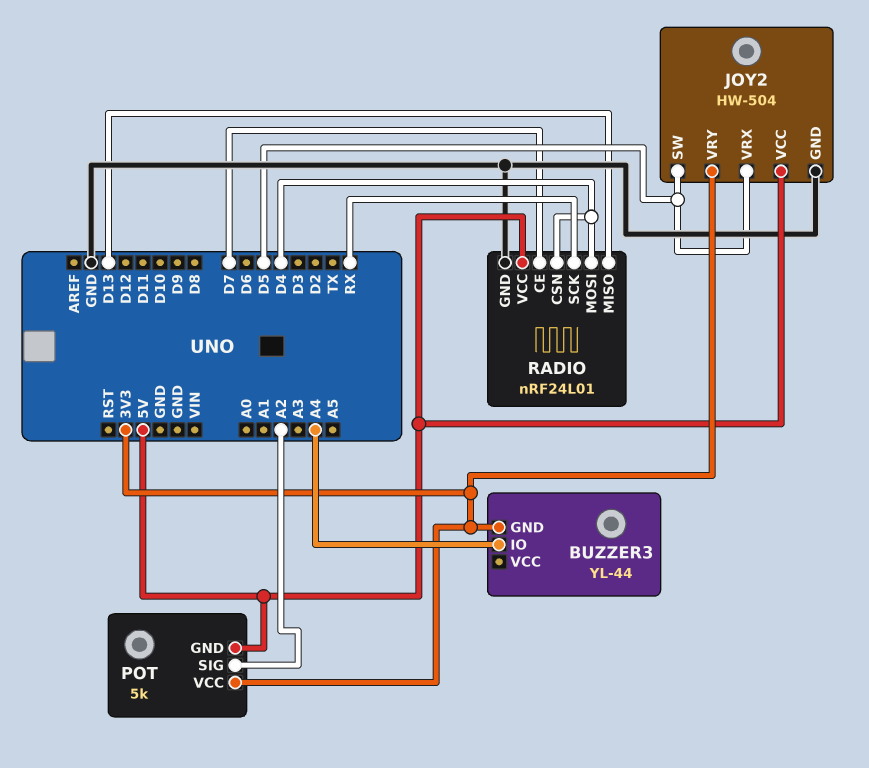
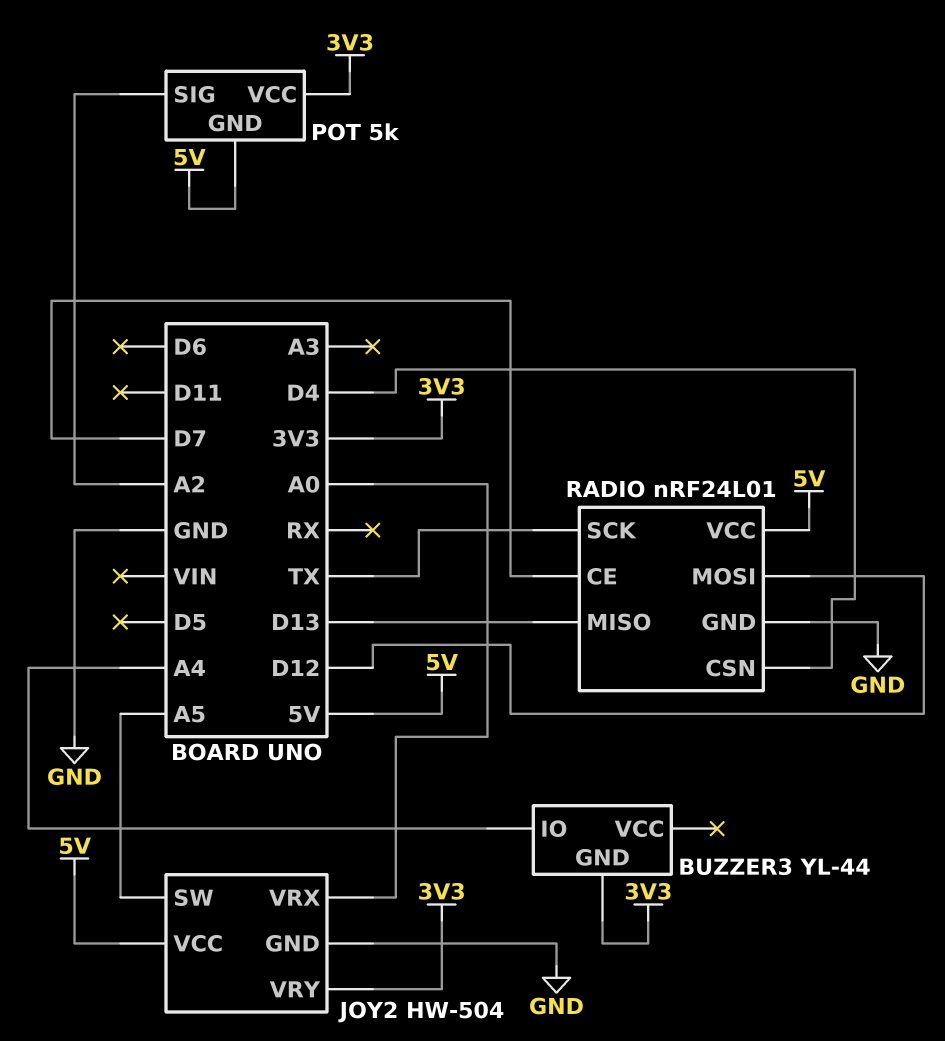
JOY2 pin SW: D5 -> A5
JOY2 pin VRX: D5 -> A0
RADIO pin MOSI: D4 -> D12
RADIO pin SCK: RX -> TX

